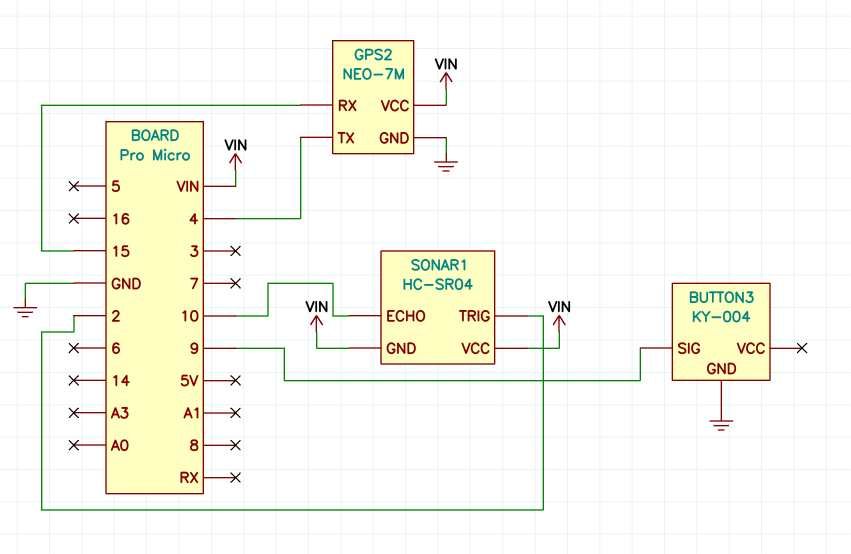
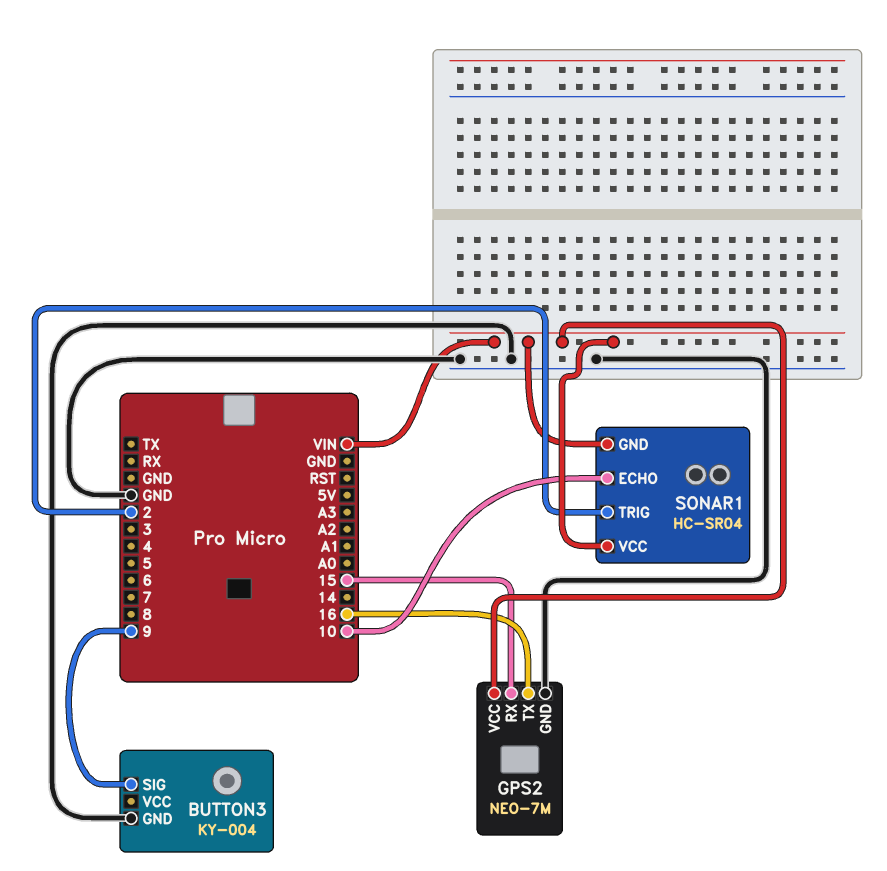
GPS2 pin TX: 4 -> 16

